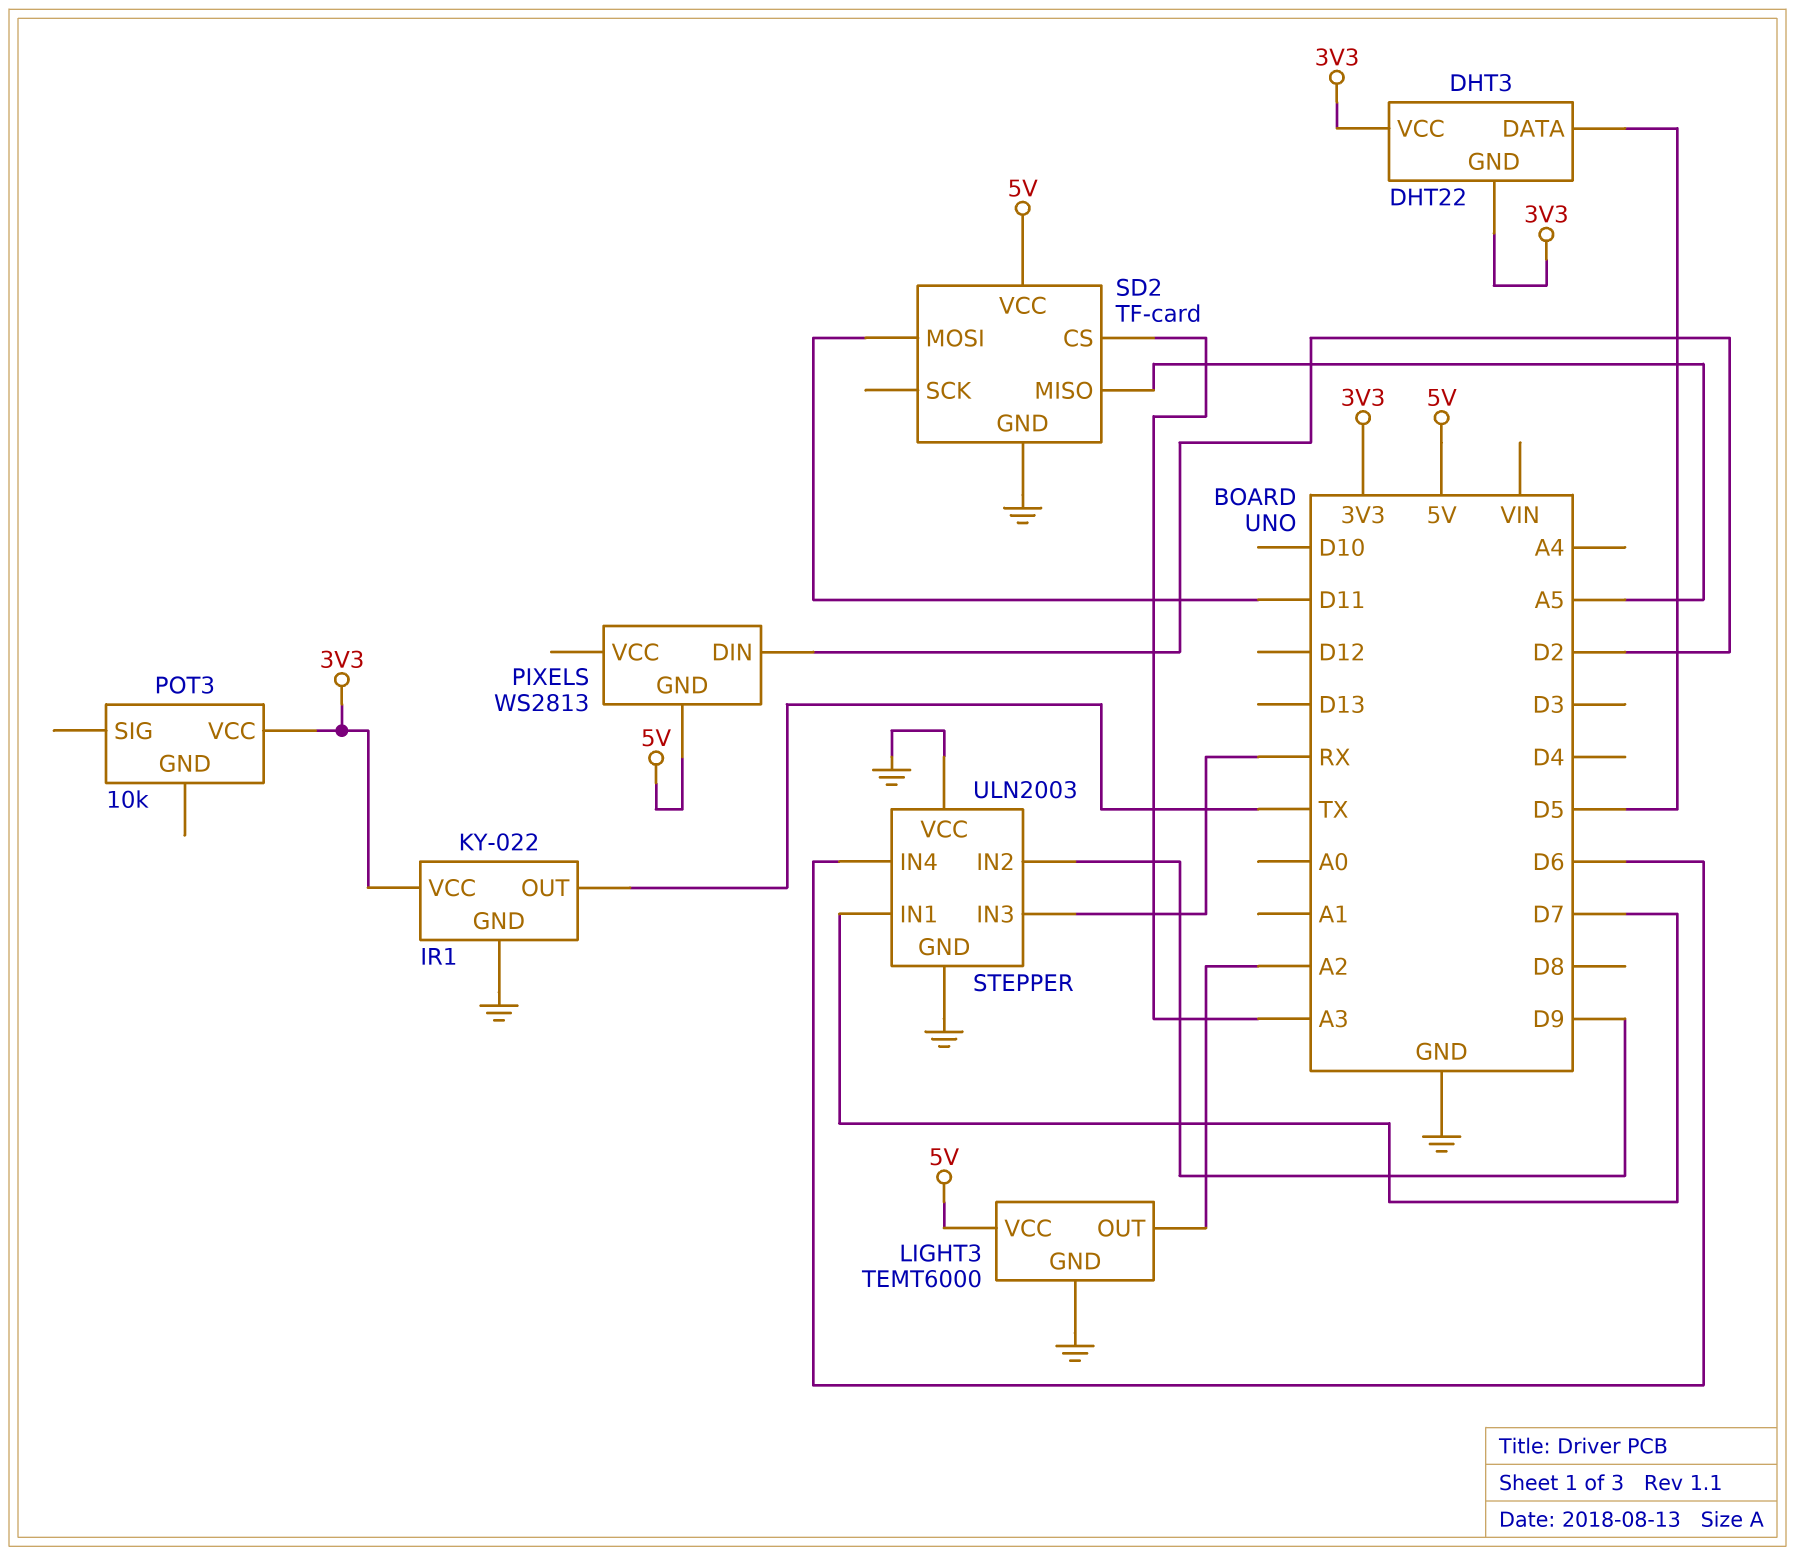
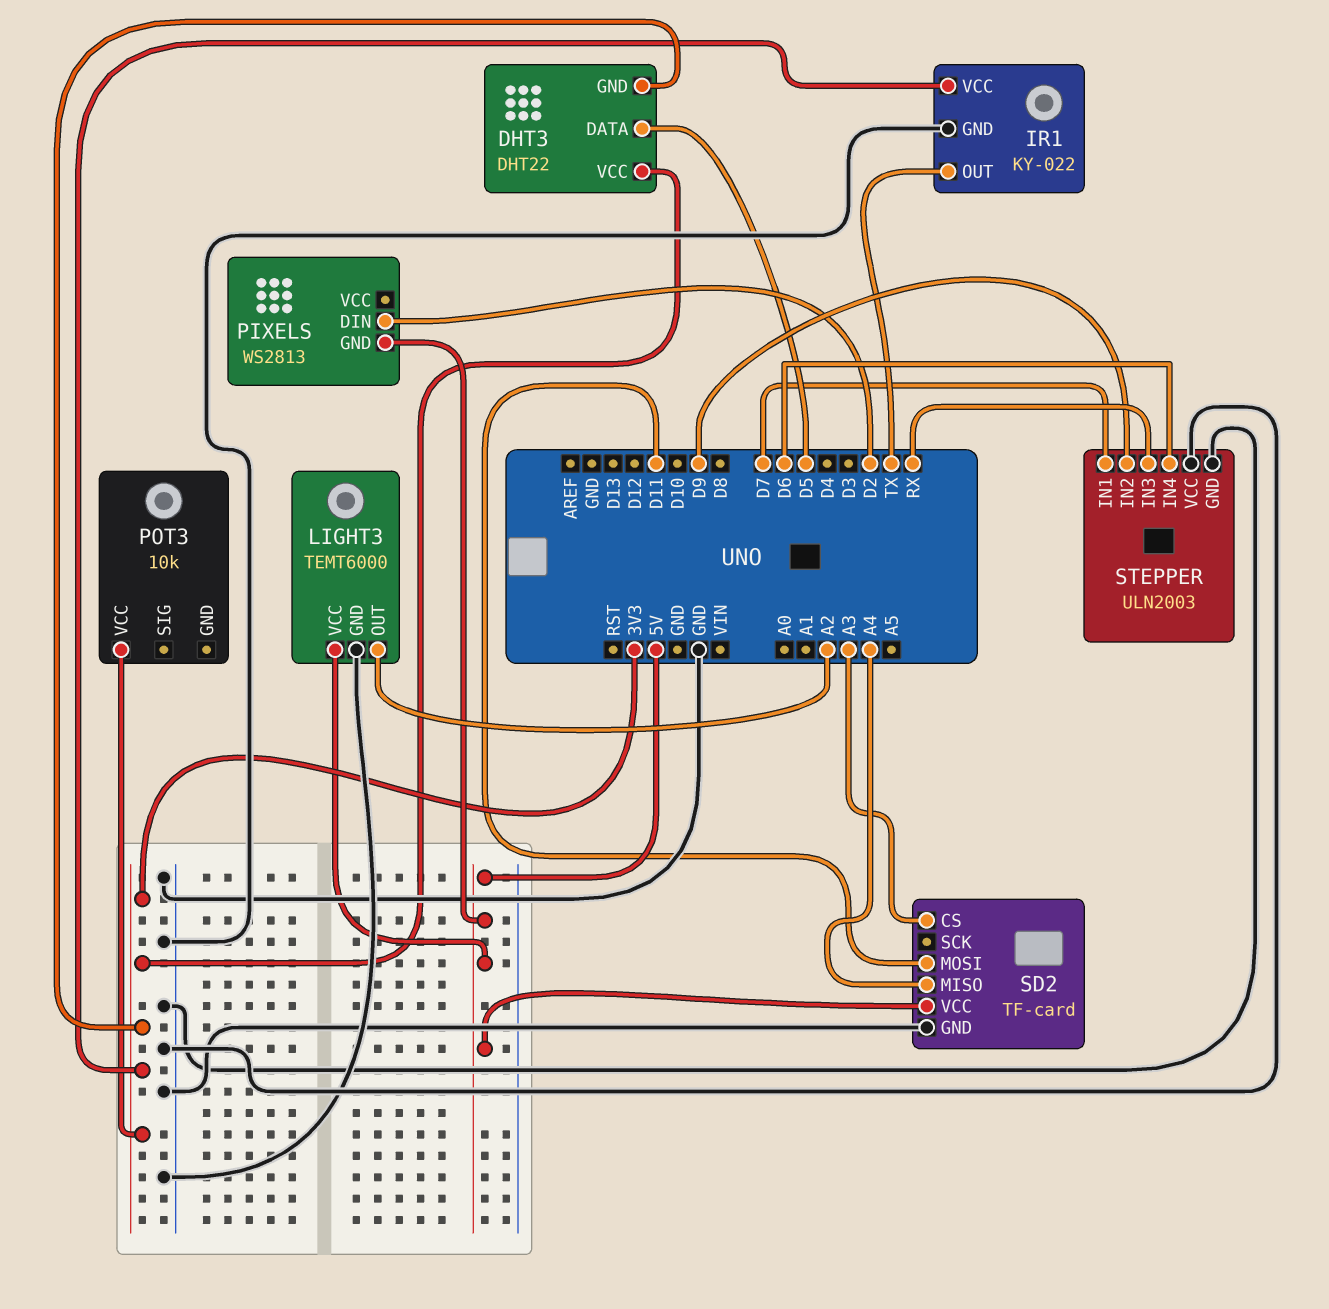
SD2 pin MISO: A5 -> A4

